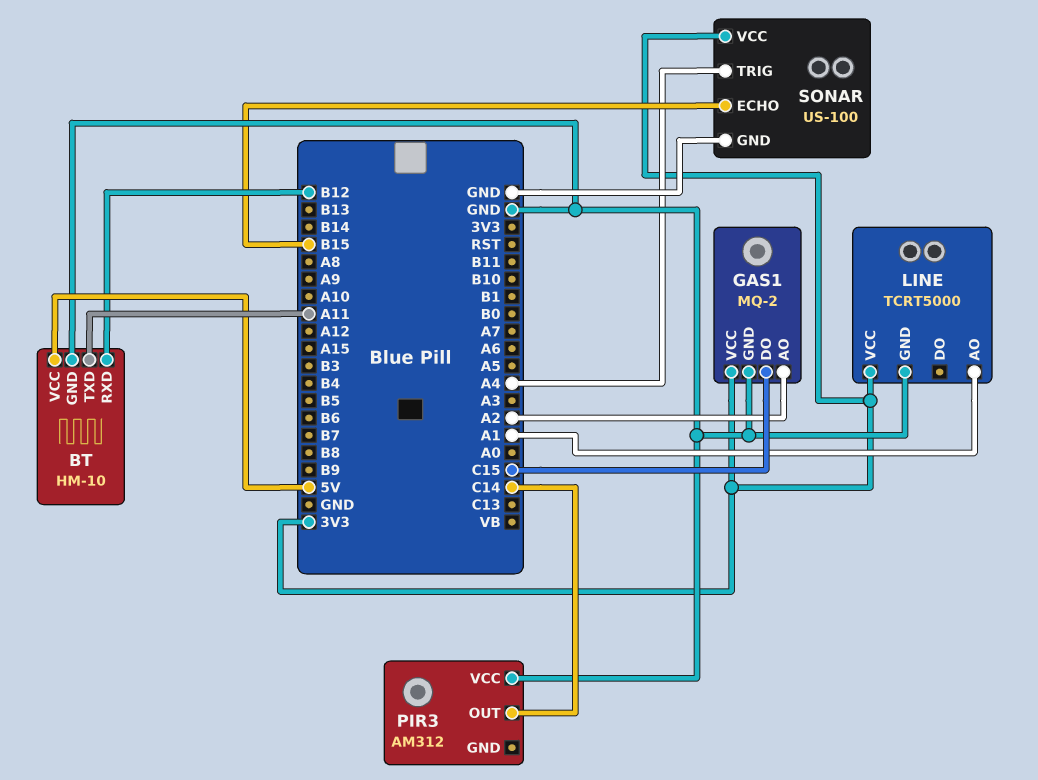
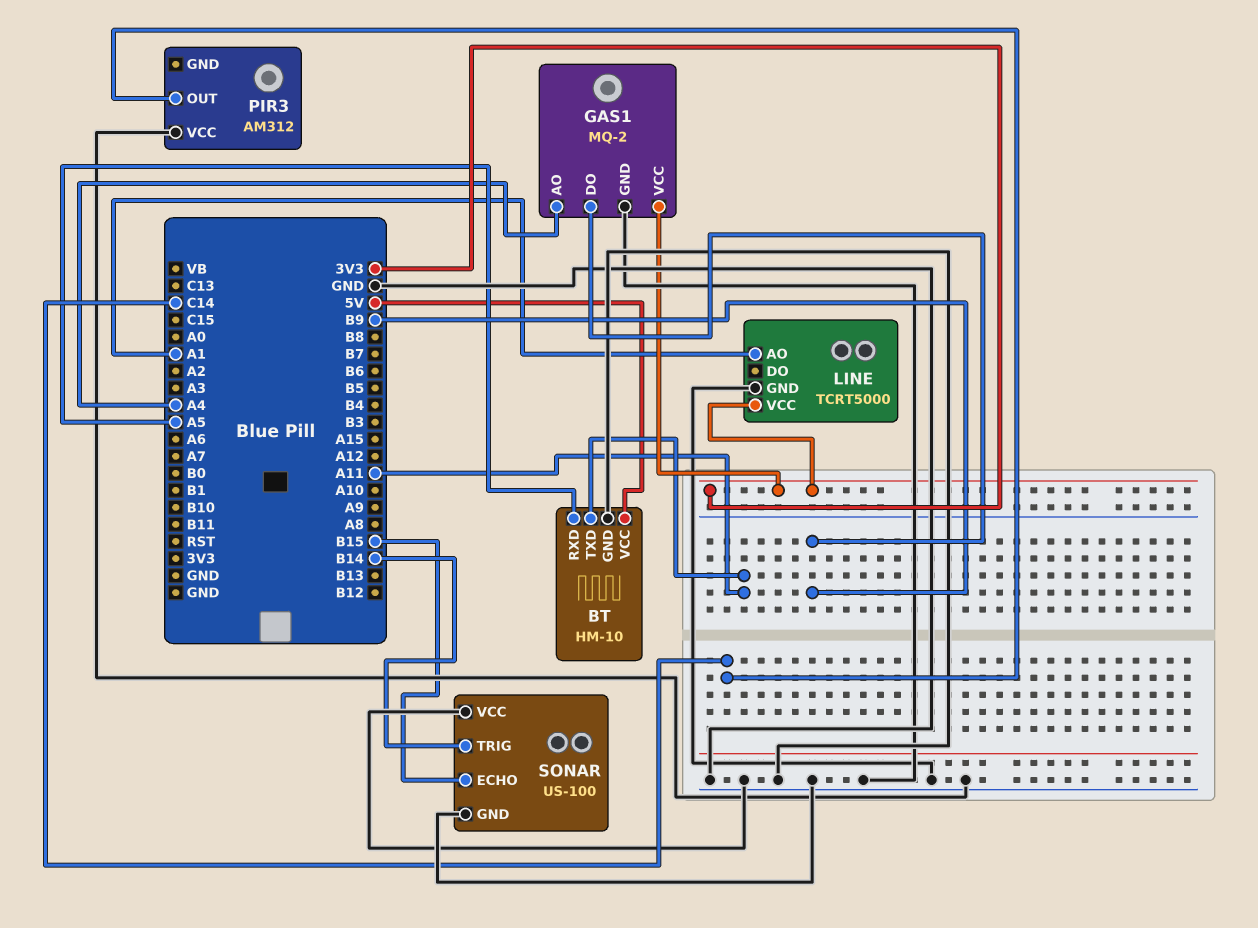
BT pin RXD: B12 -> A5
GAS1 pin AO: A2 -> A4
GAS1 pin DO: C15 -> B9
SONAR pin TRIG: A4 -> B14
SONAR pin VCC: 3V3 -> GND

